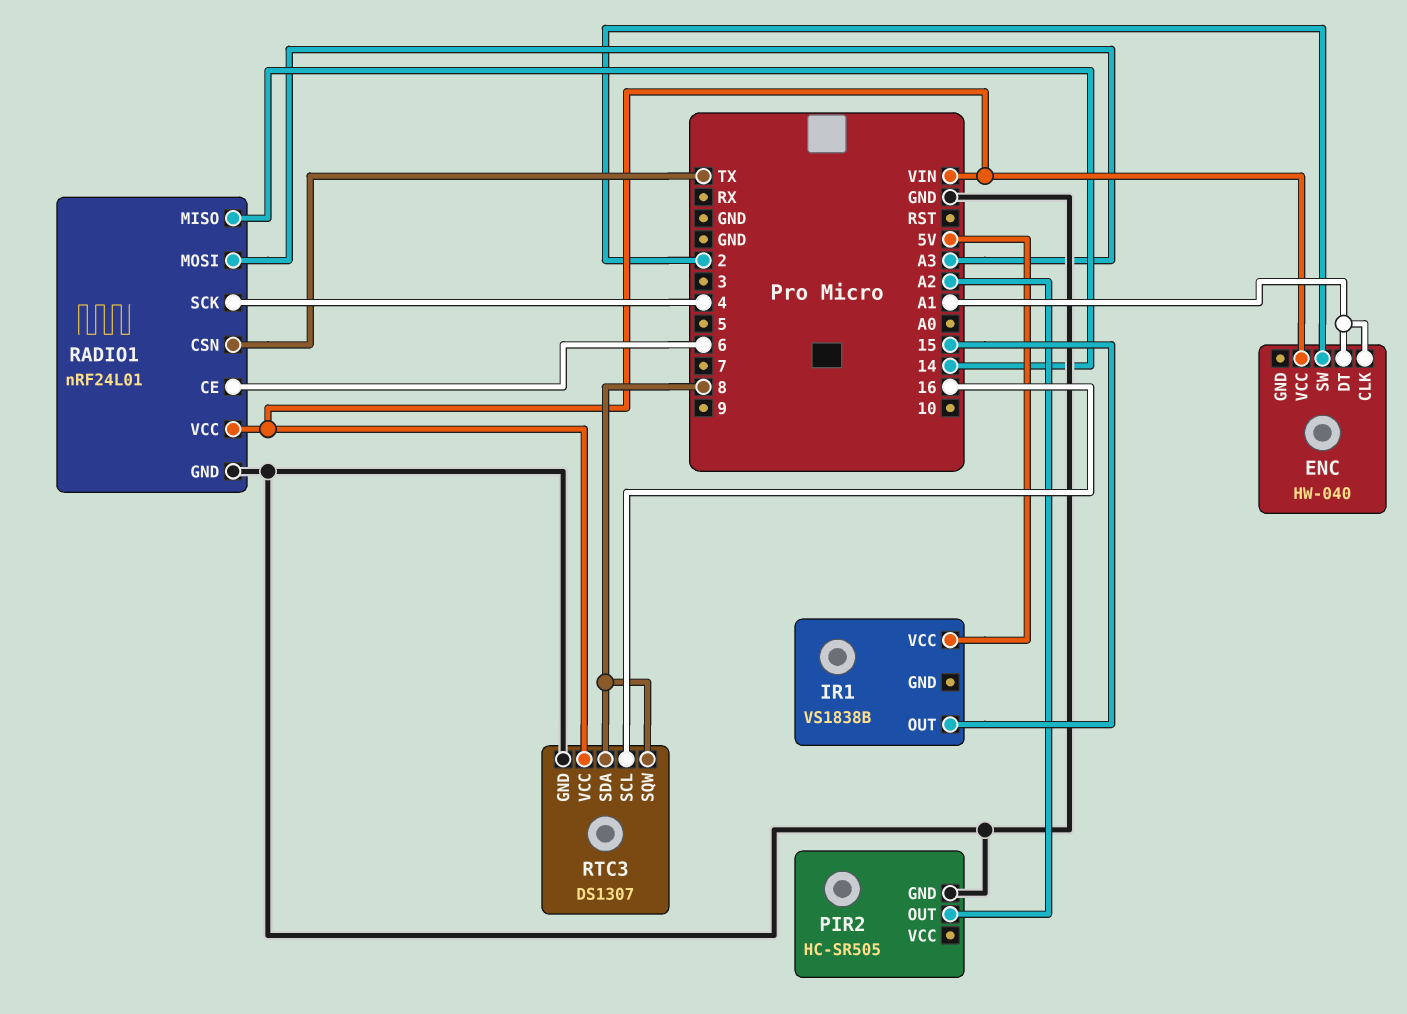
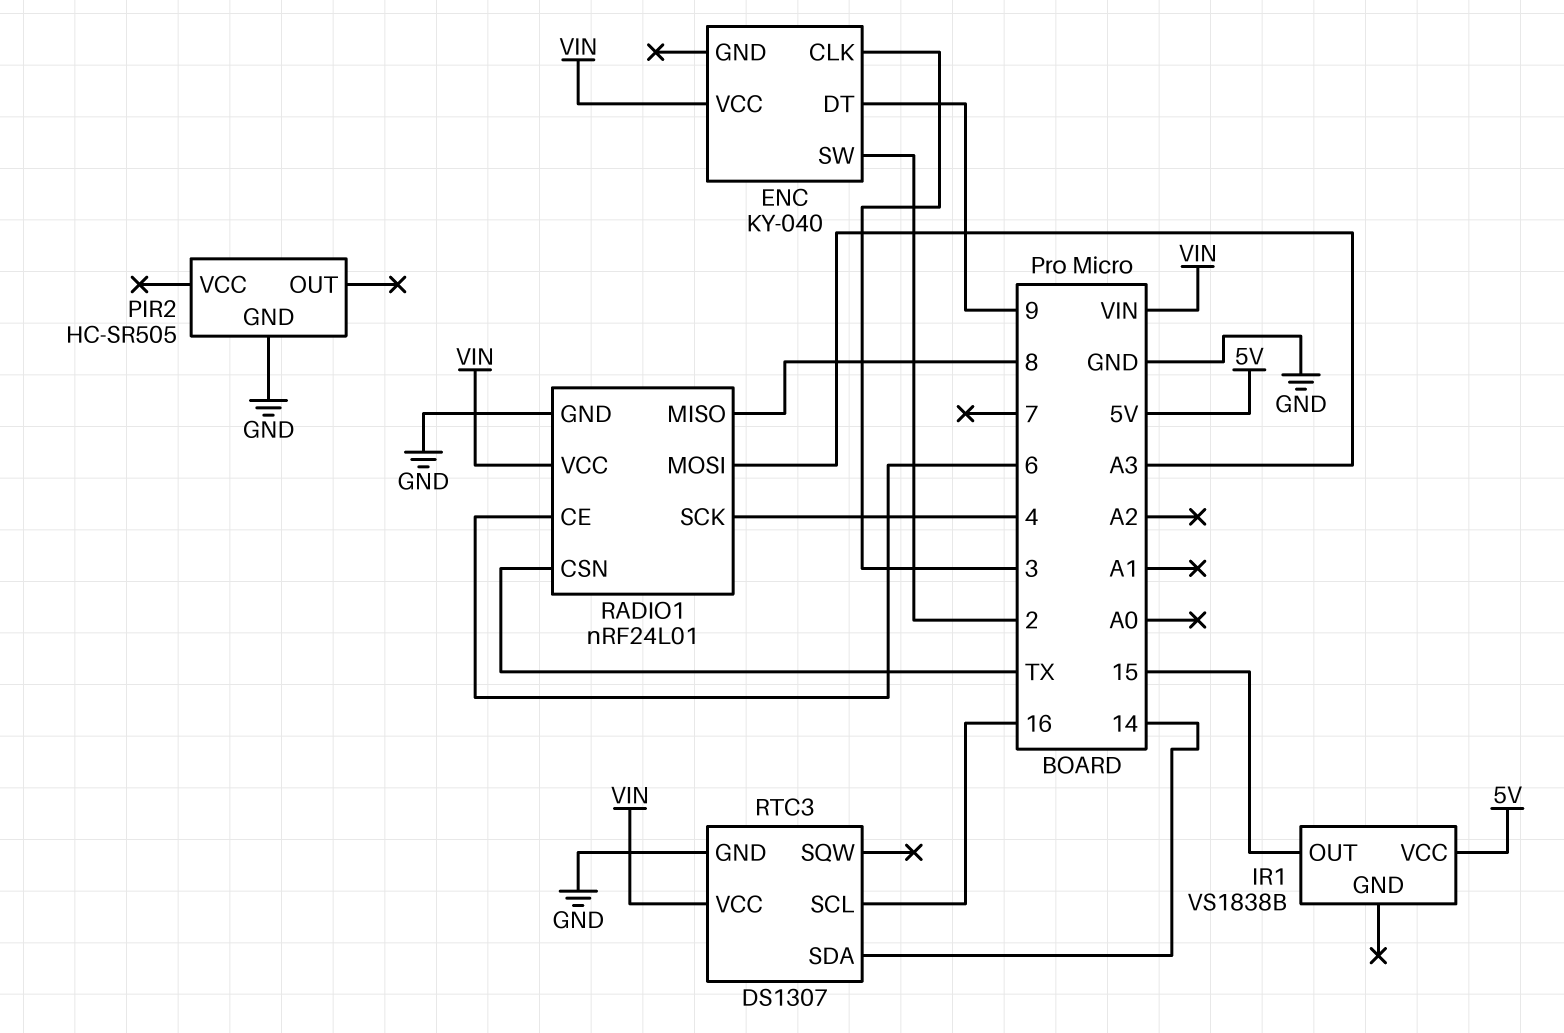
ENC: HW-040 -> KY-040
ENC pin CLK: A1 -> 3
ENC pin DT: A1 -> 9
PIR2 pin OUT: A2 -> none
RADIO1 pin MISO: 14 -> 8
RTC3 pin SDA: 8 -> 14
RTC3 pin SQW: 8 -> none

